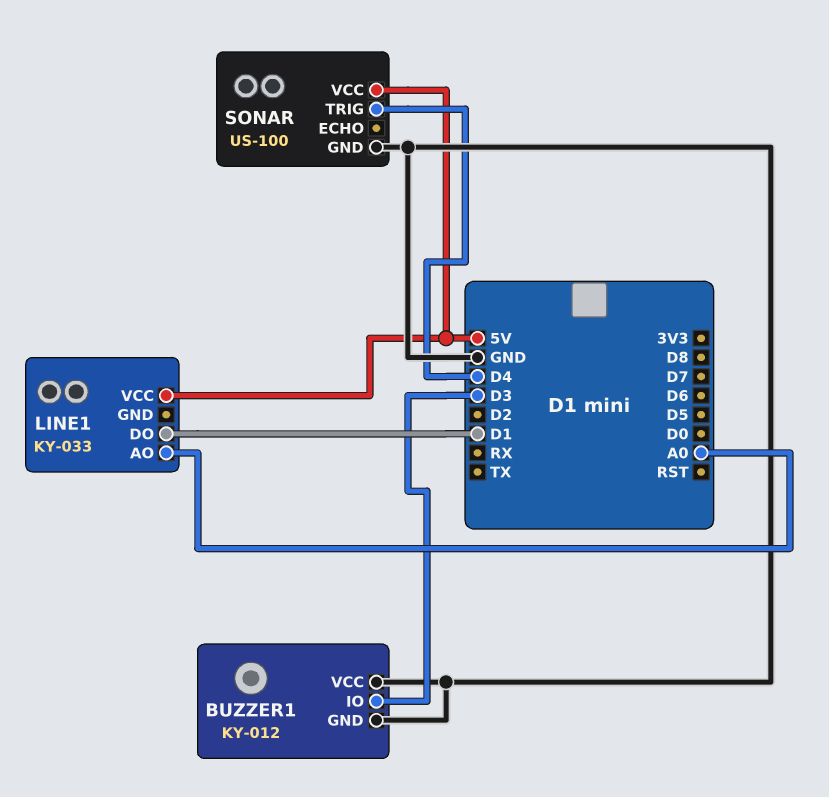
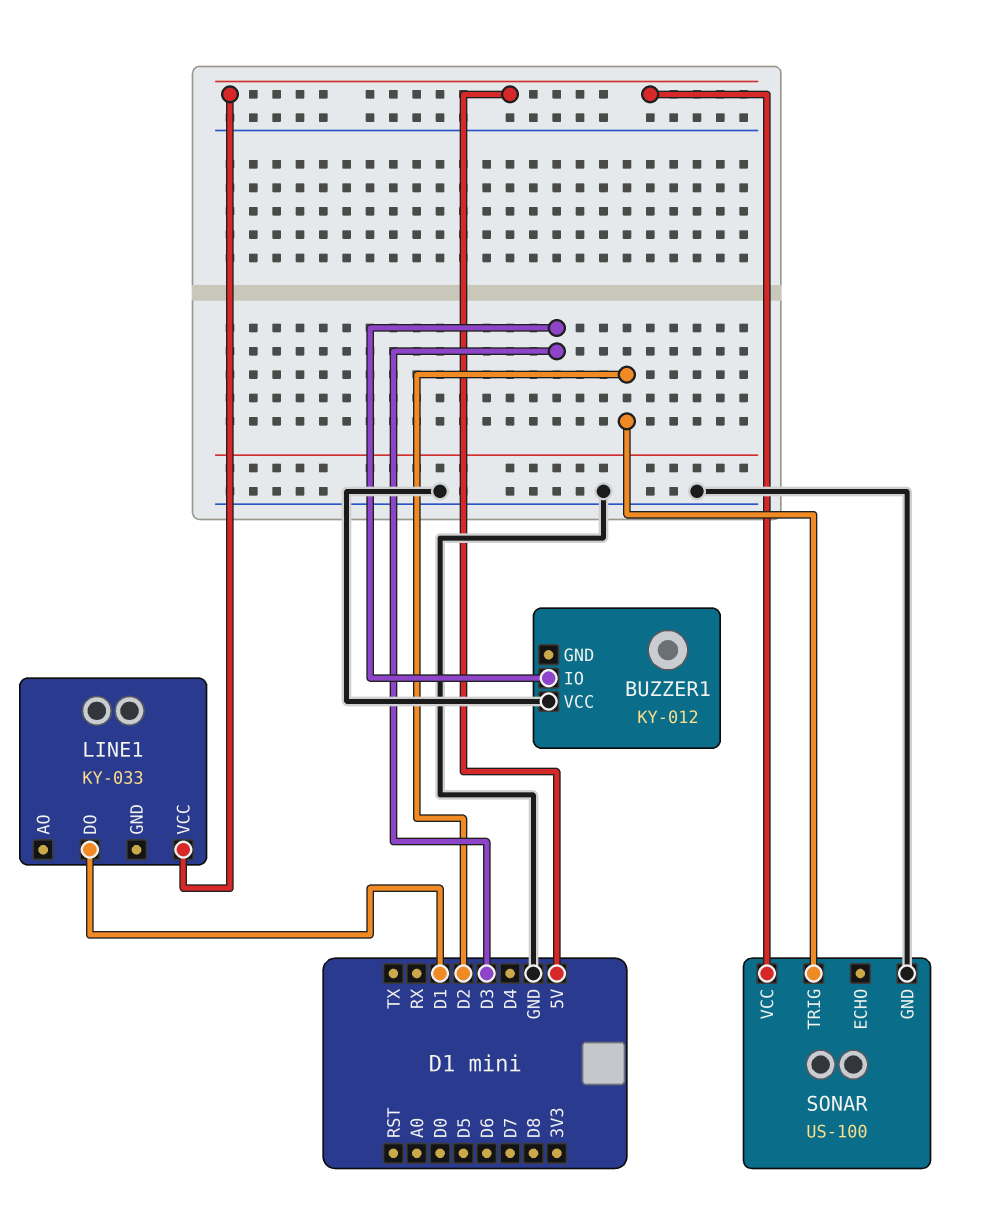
BUZZER1 pin GND: GND -> none
LINE1 pin AO: A0 -> none
SONAR pin TRIG: D4 -> D2

